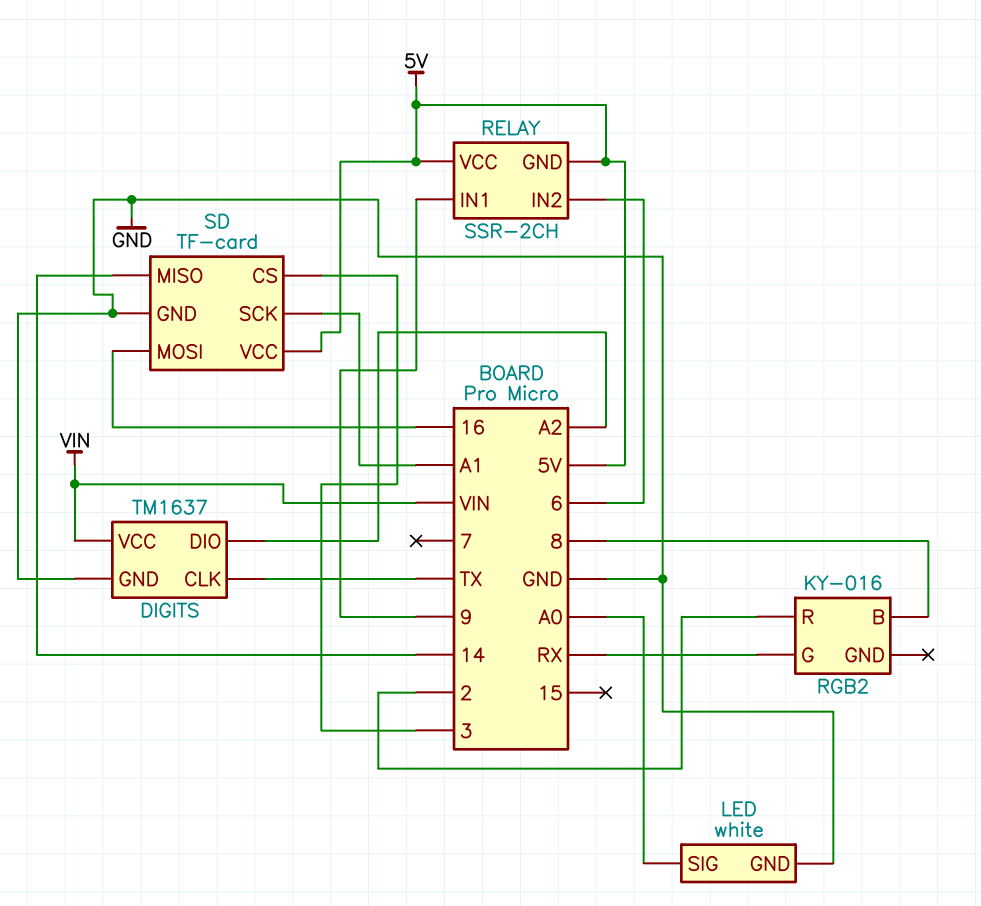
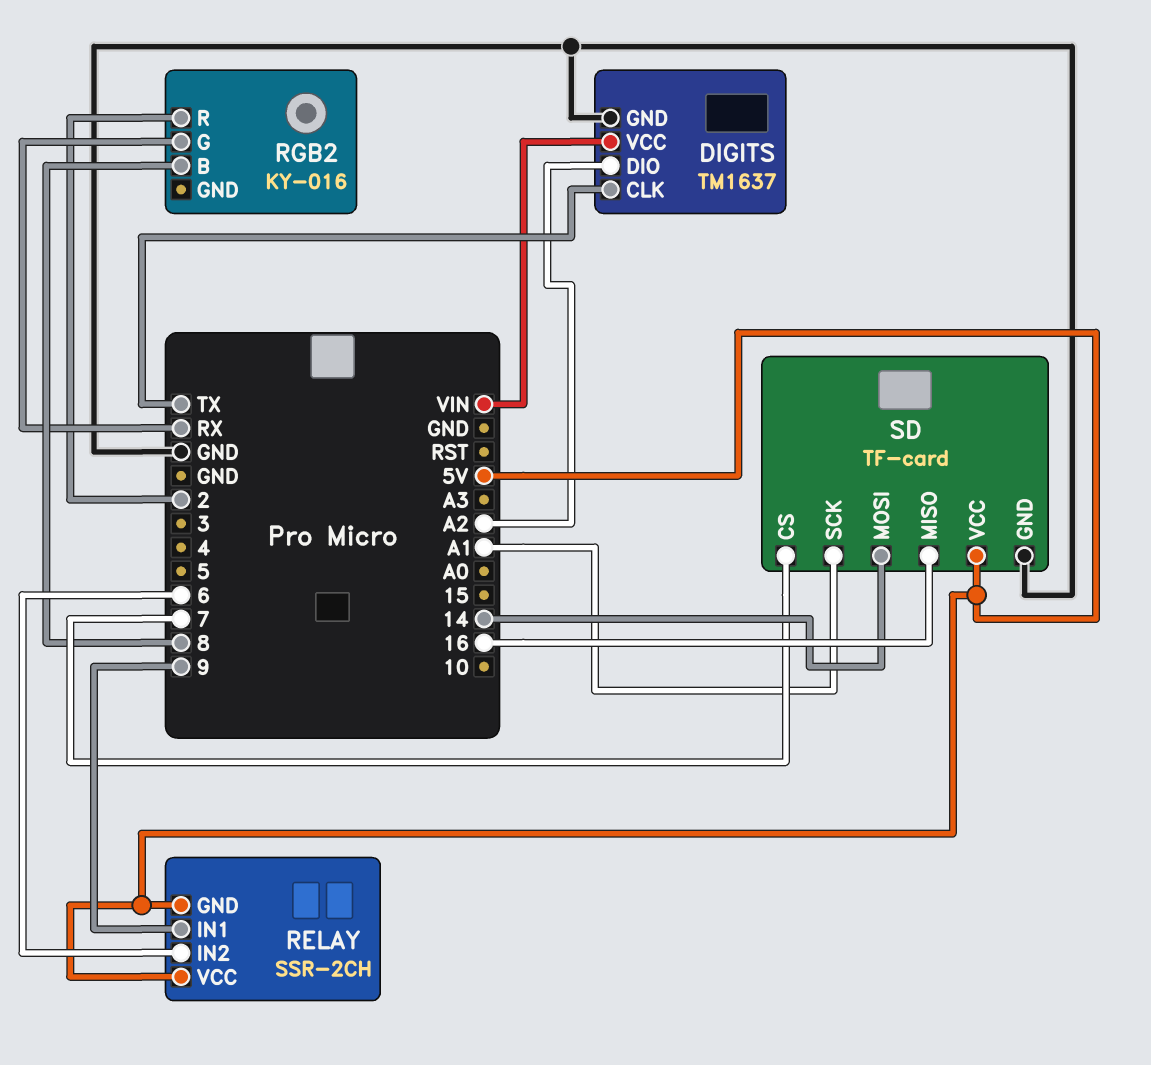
LED: white -> none
LED pin GND: GND -> none
LED pin SIG: A0 -> none
SD pin CS: 3 -> 7
SD pin MISO: 14 -> 16
SD pin MOSI: 16 -> 14

